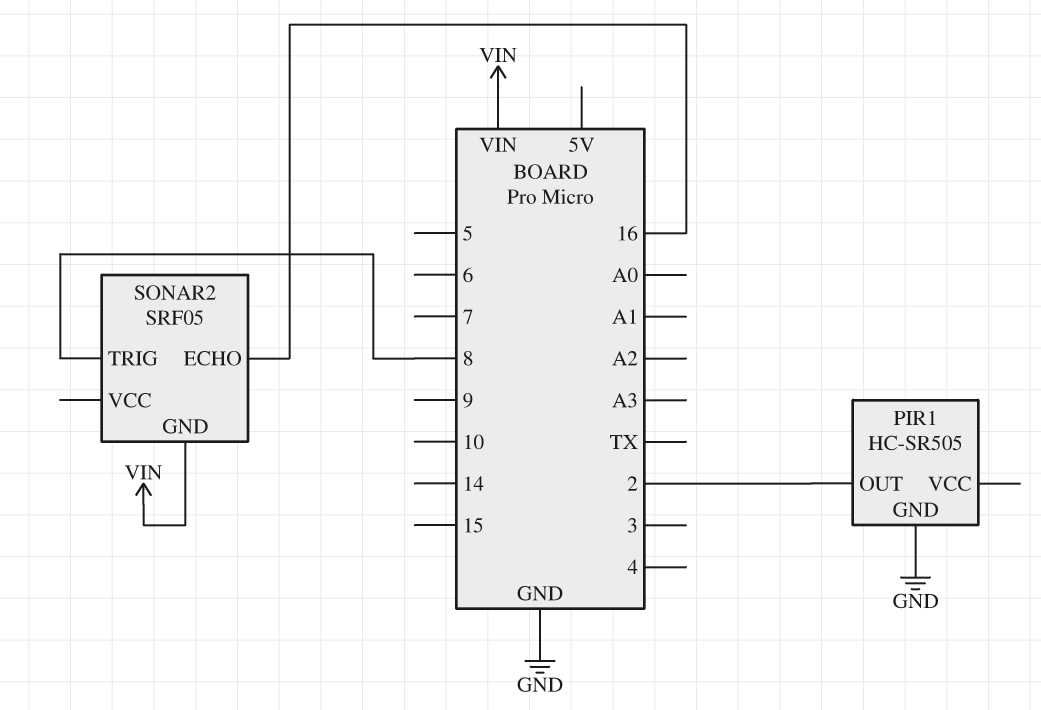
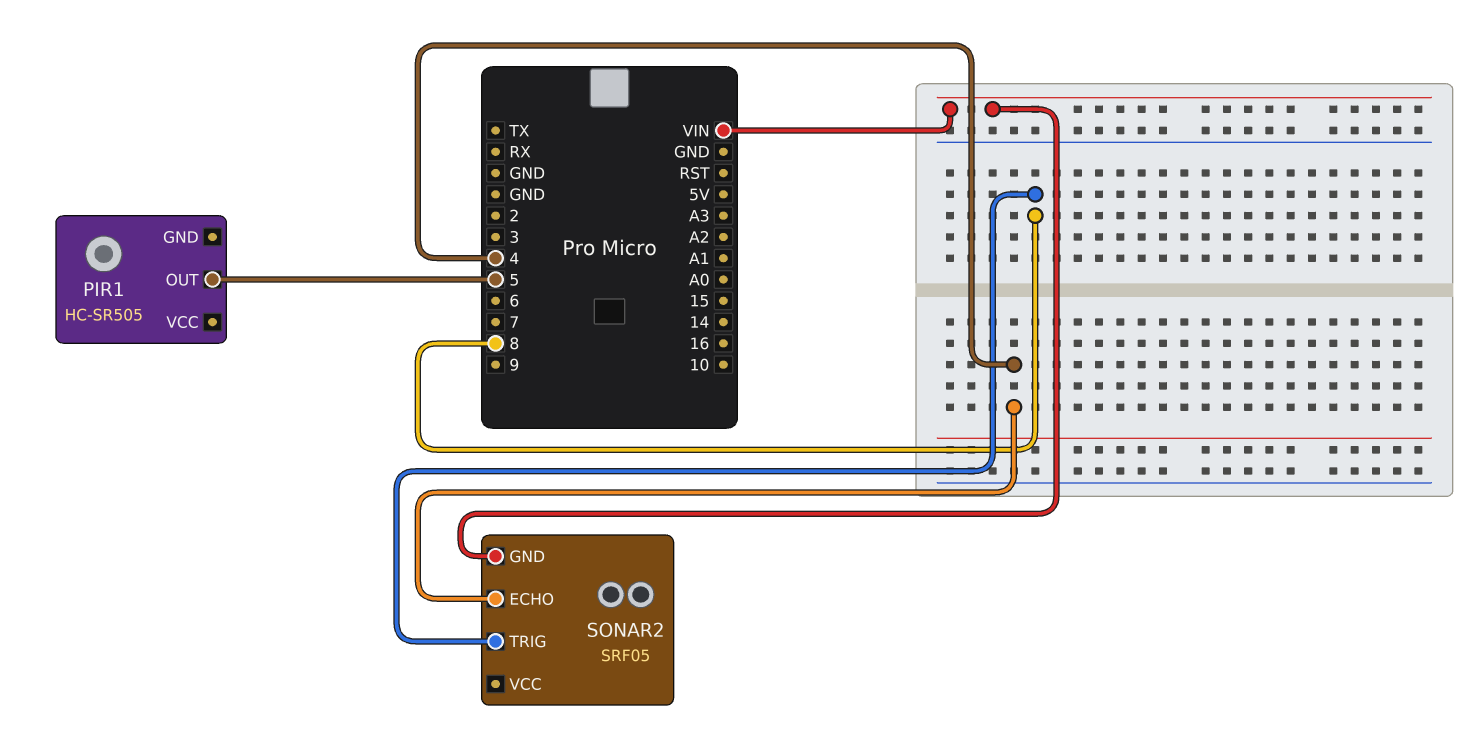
PIR1 pin GND: GND -> none
PIR1 pin OUT: 2 -> 5
SONAR2 pin ECHO: 16 -> 4

